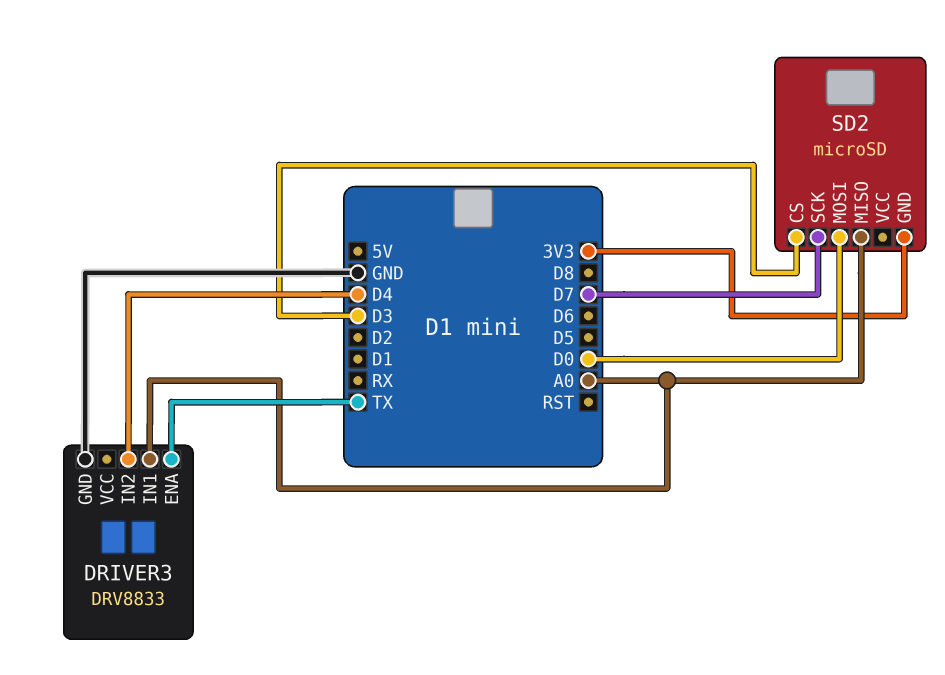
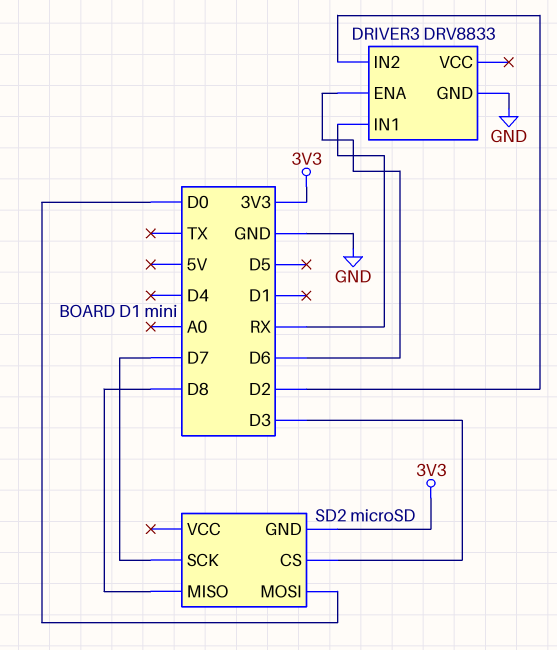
DRIVER3 pin ENA: TX -> D6
DRIVER3 pin IN1: A0 -> RX
DRIVER3 pin IN2: D4 -> D2
SD2 pin MISO: A0 -> D8

